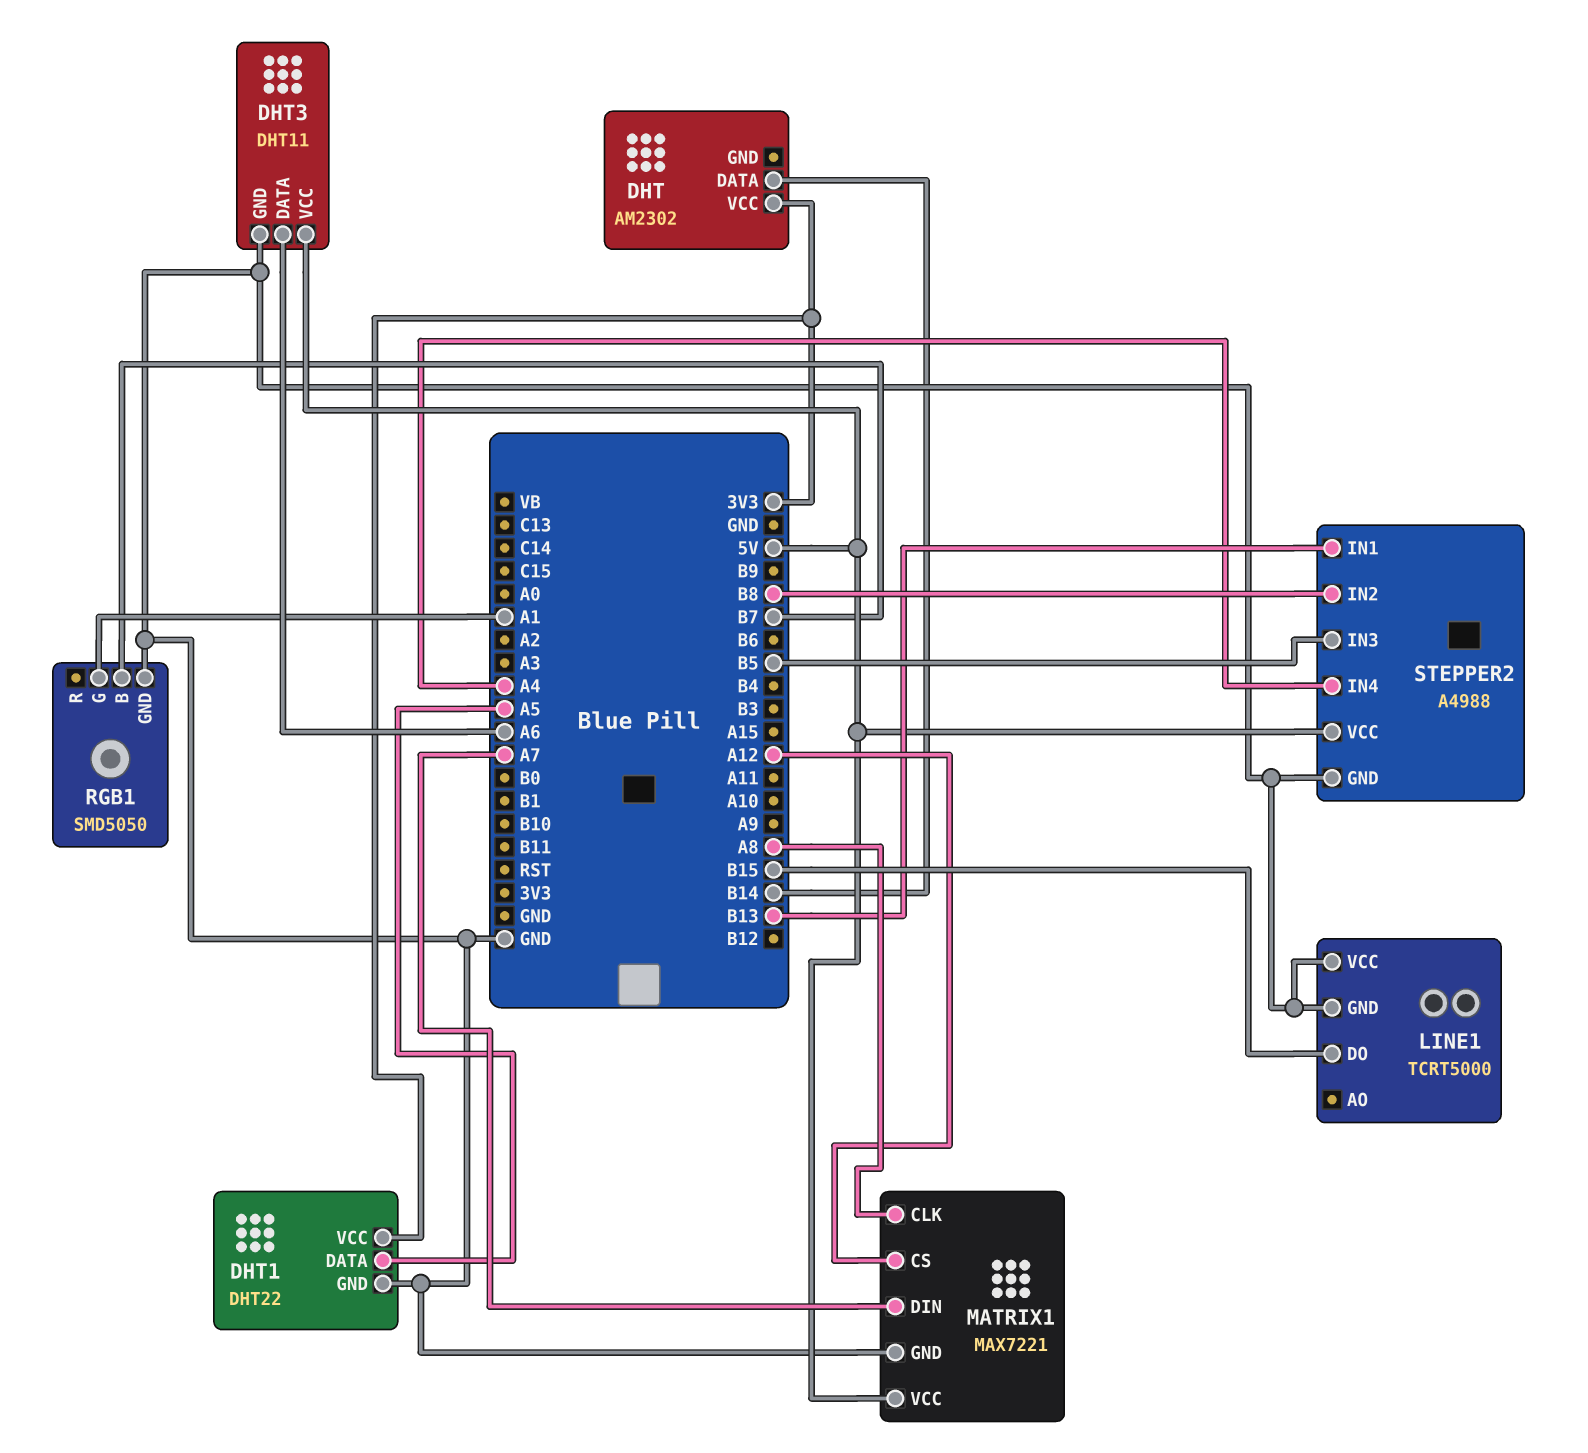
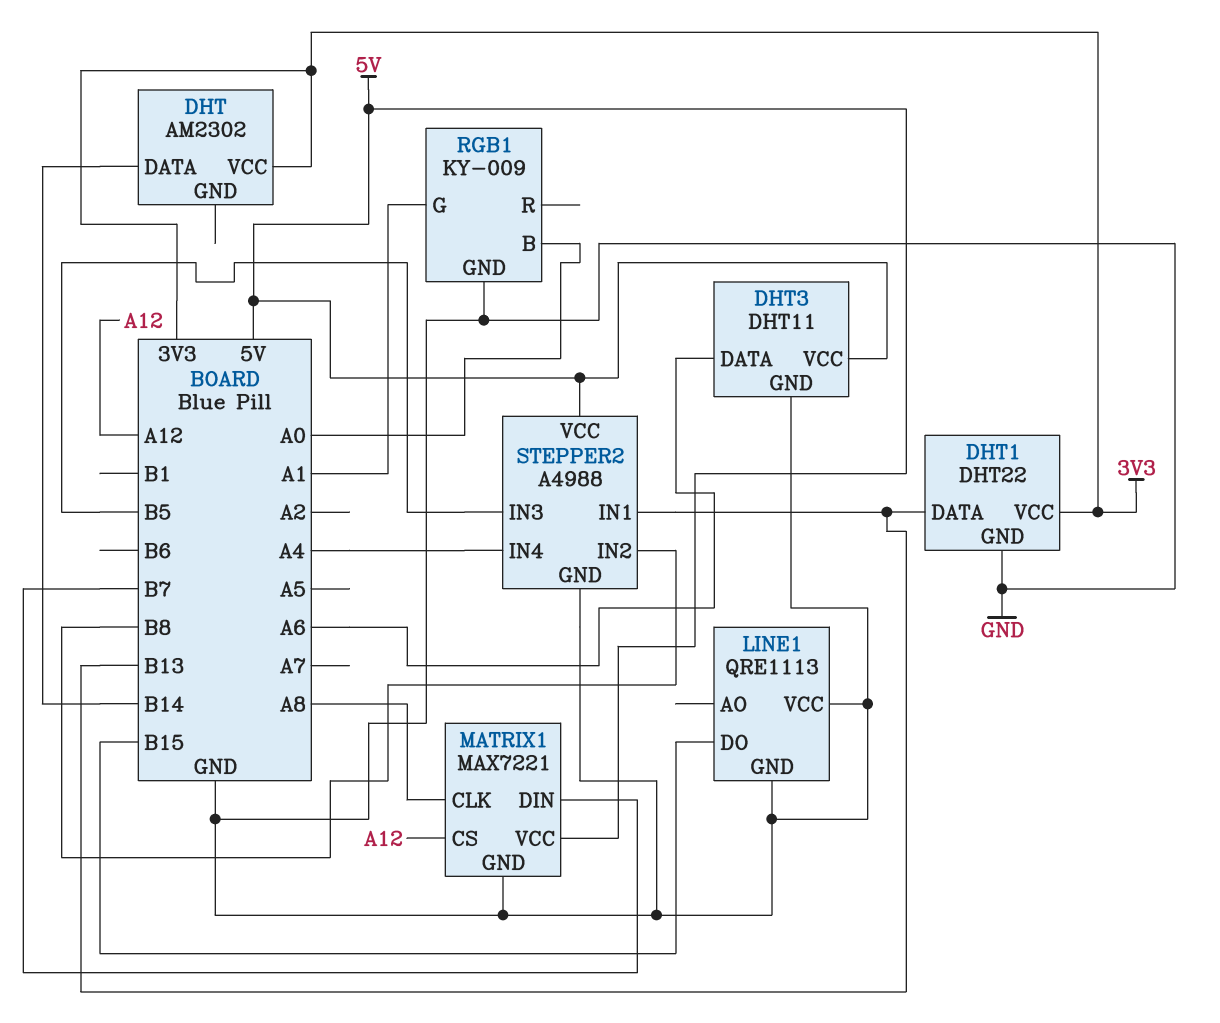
DHT1 pin DATA: A5 -> B13
LINE1: TCRT5000 -> QRE1113
MATRIX1 pin DIN: A7 -> B7
RGB1: SMD5050 -> KY-009
RGB1 pin B: B7 -> A0

